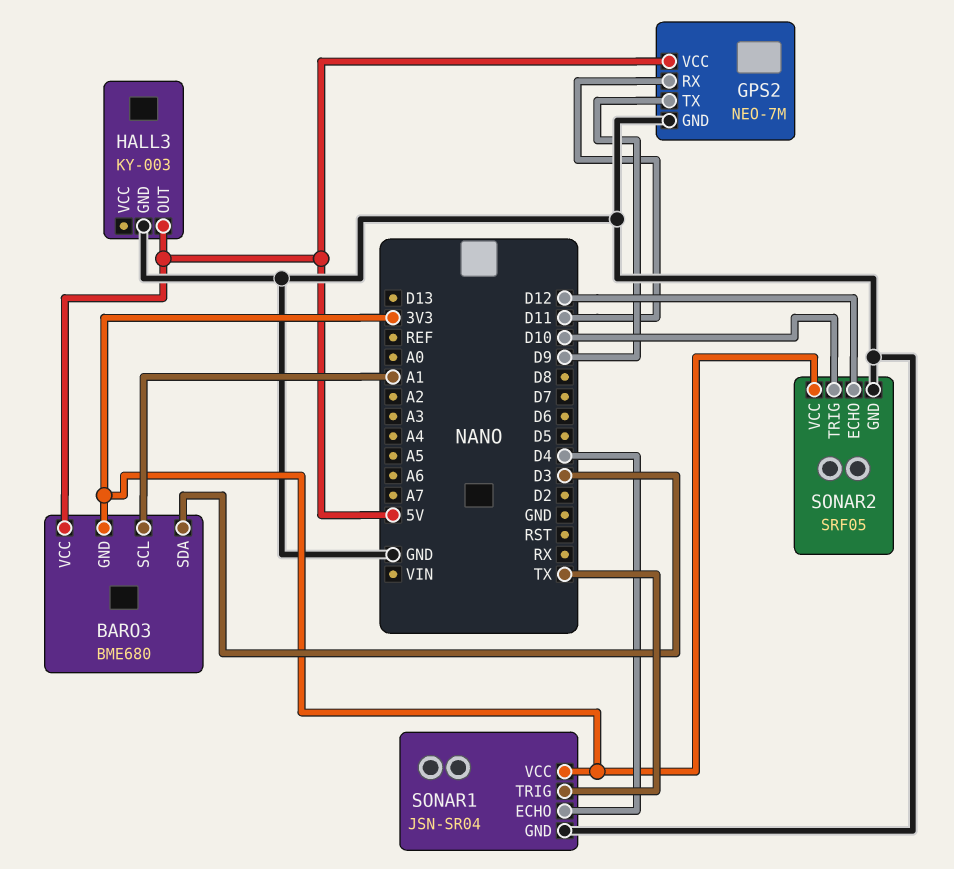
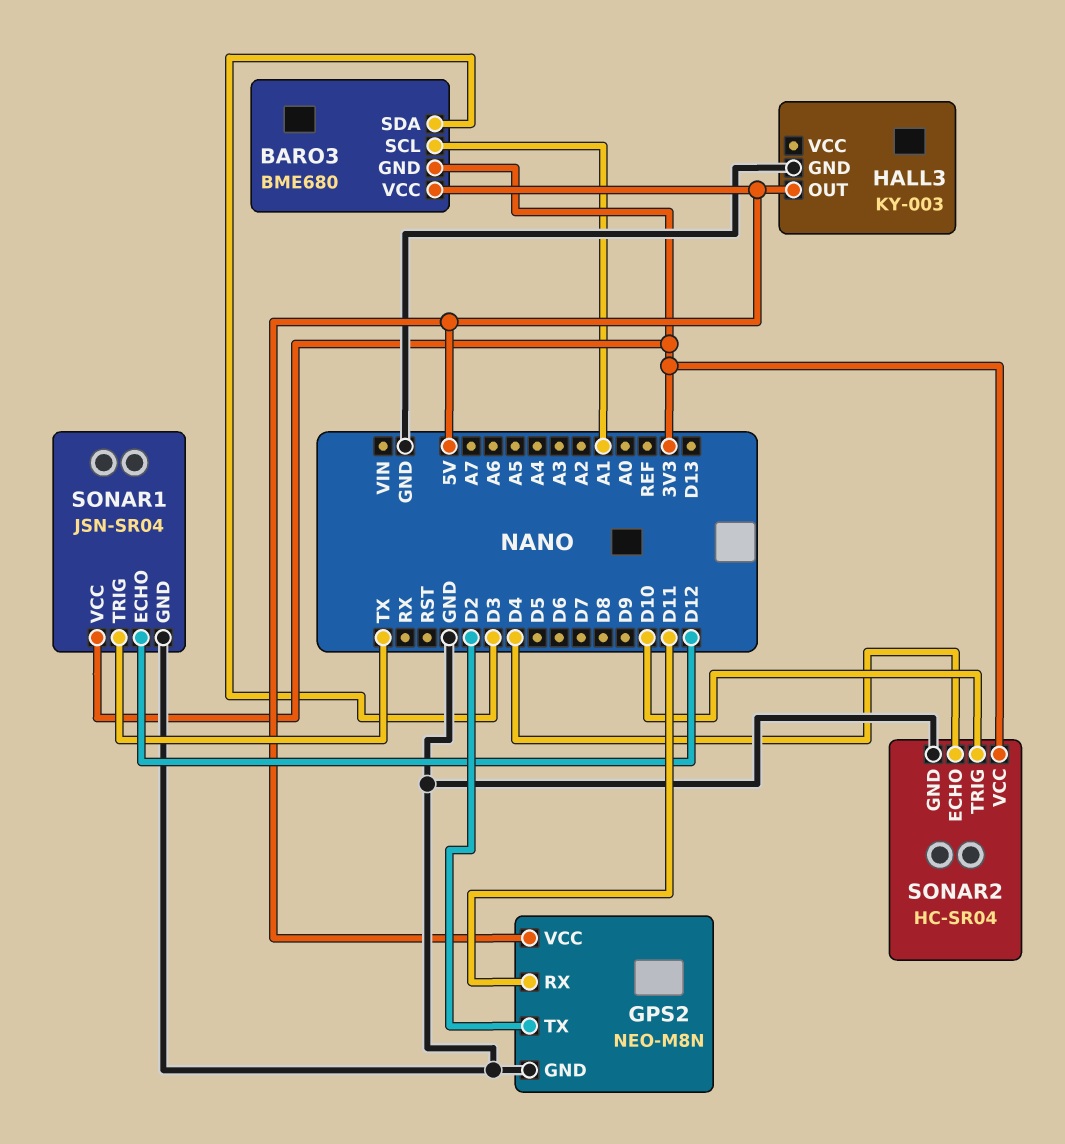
GPS2: NEO-7M -> NEO-M8N
GPS2 pin TX: D9 -> D2
SONAR1 pin ECHO: D4 -> D12
SONAR2: SRF05 -> HC-SR04
SONAR2 pin ECHO: D12 -> D4

